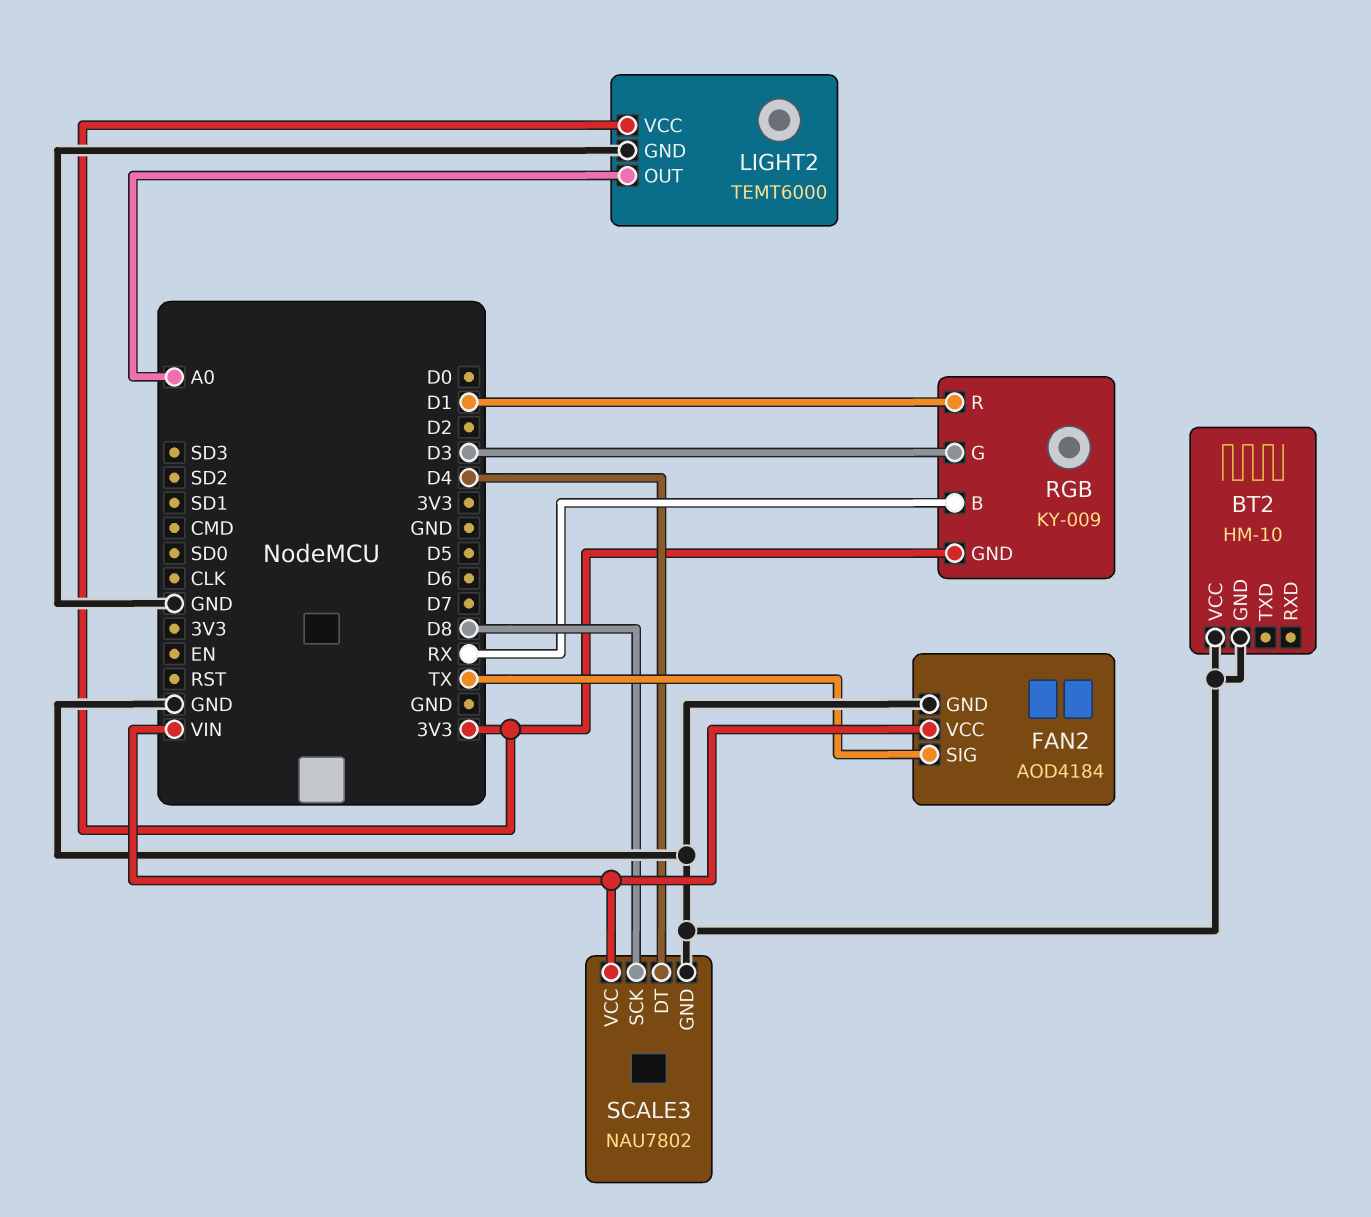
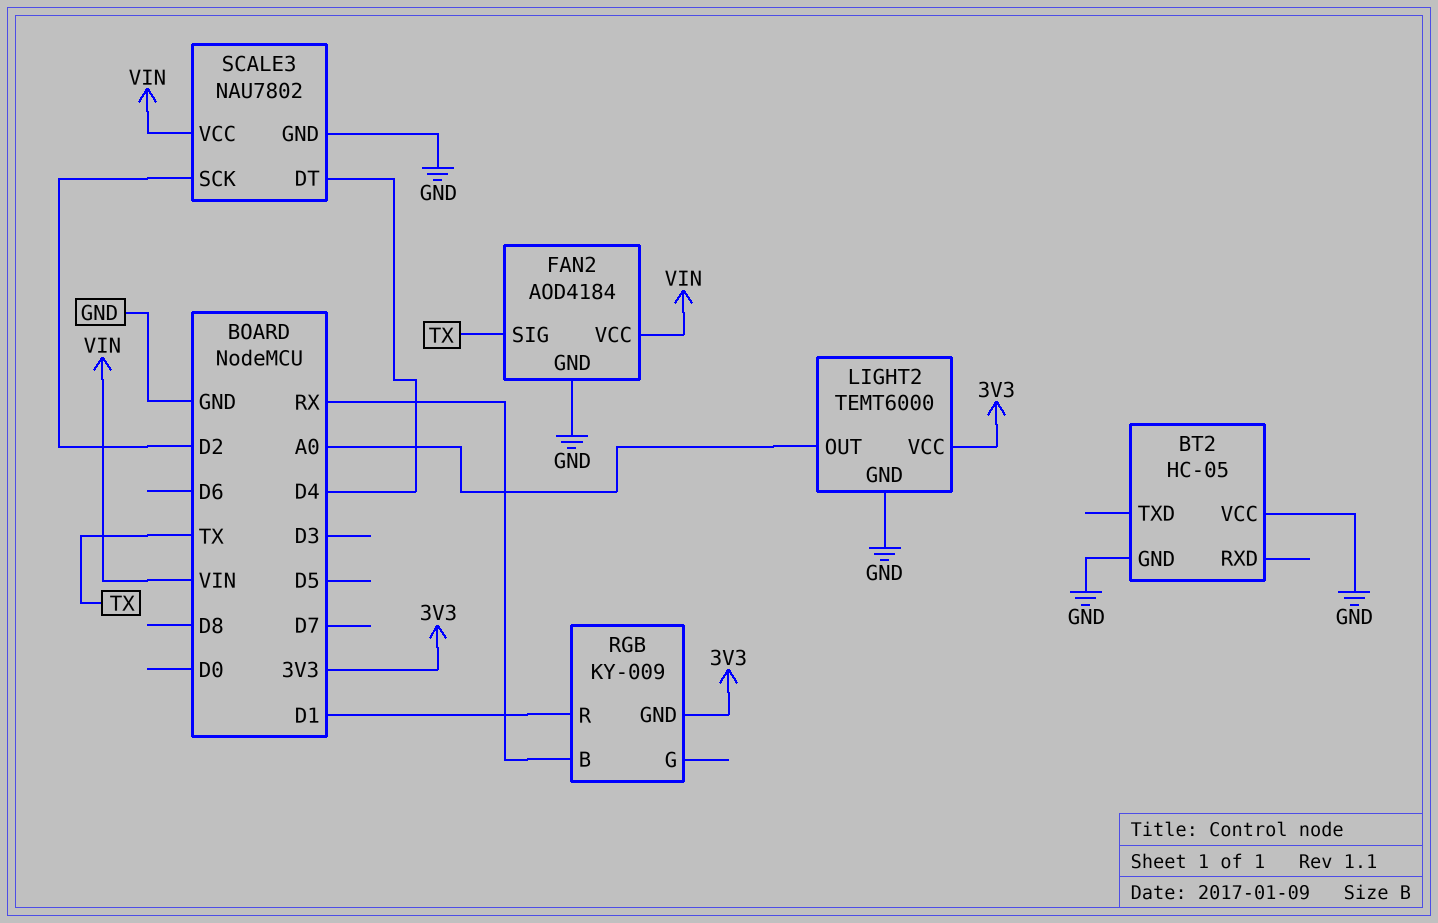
BT2: HM-10 -> HC-05
RGB pin G: D3 -> none
SCALE3 pin SCK: D8 -> D2

